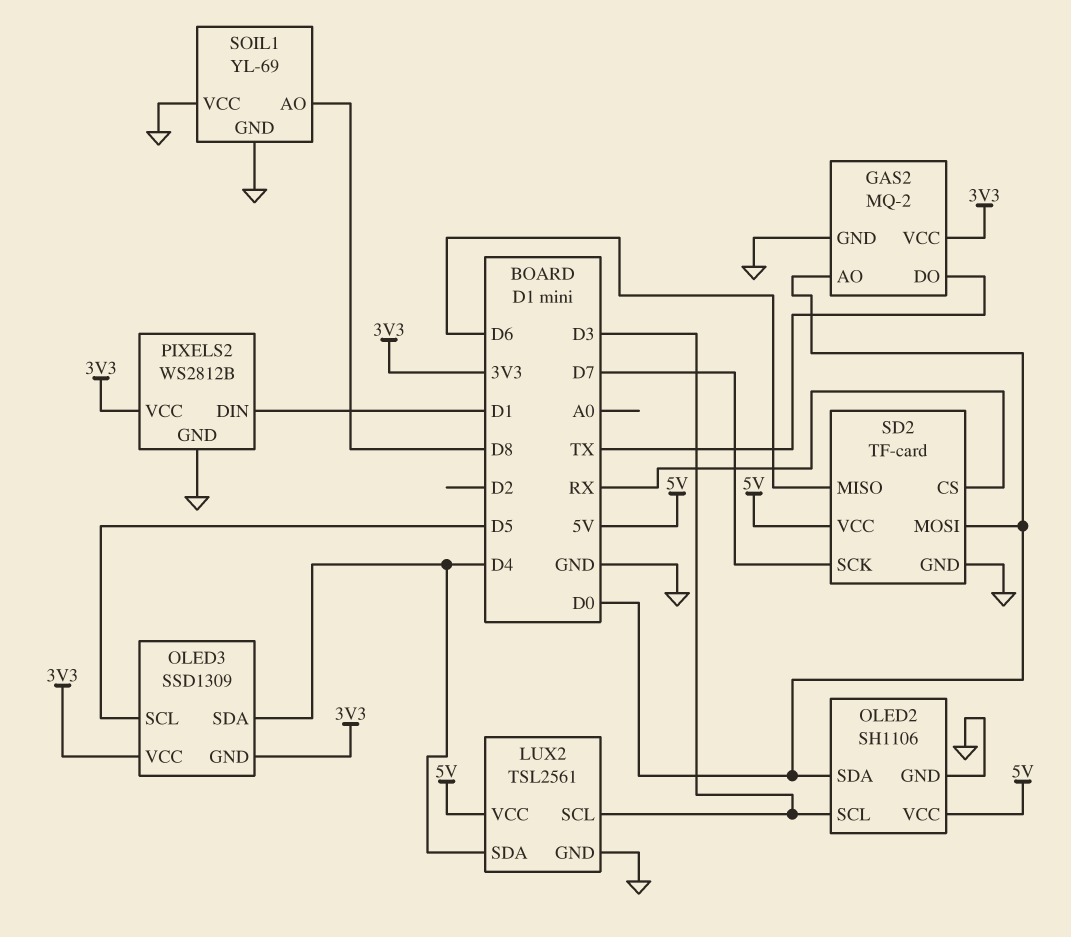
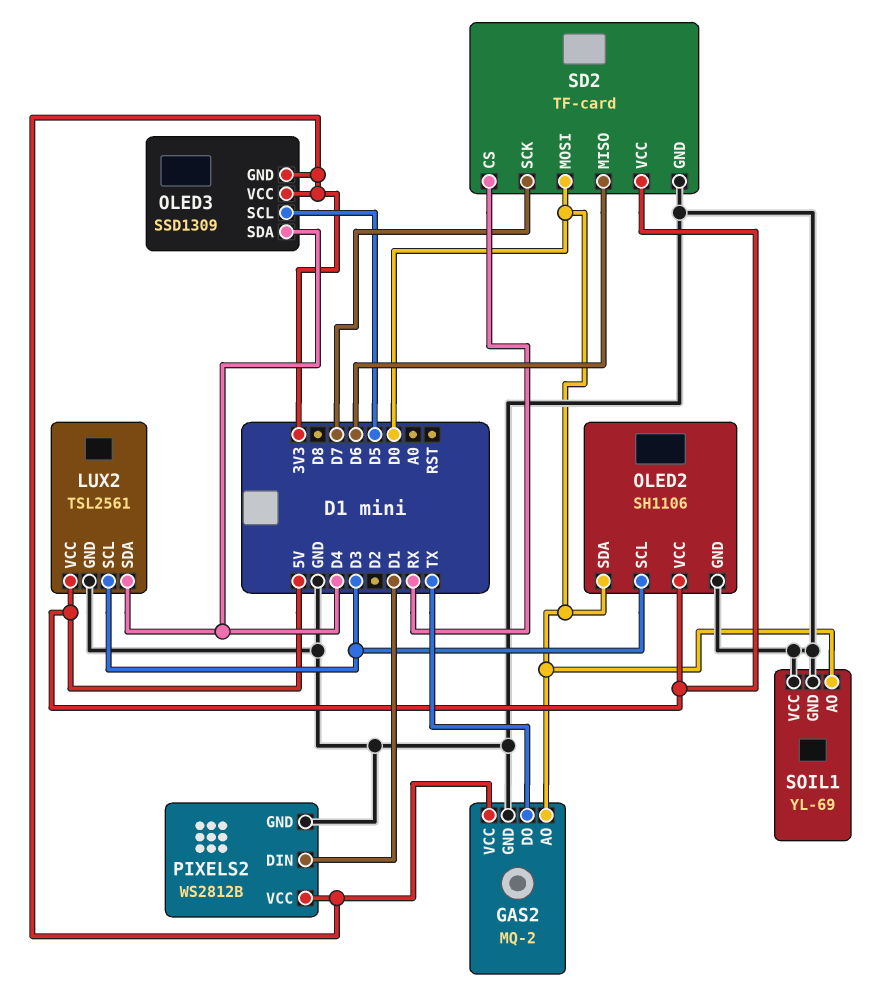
SOIL1 pin AO: D8 -> D0

